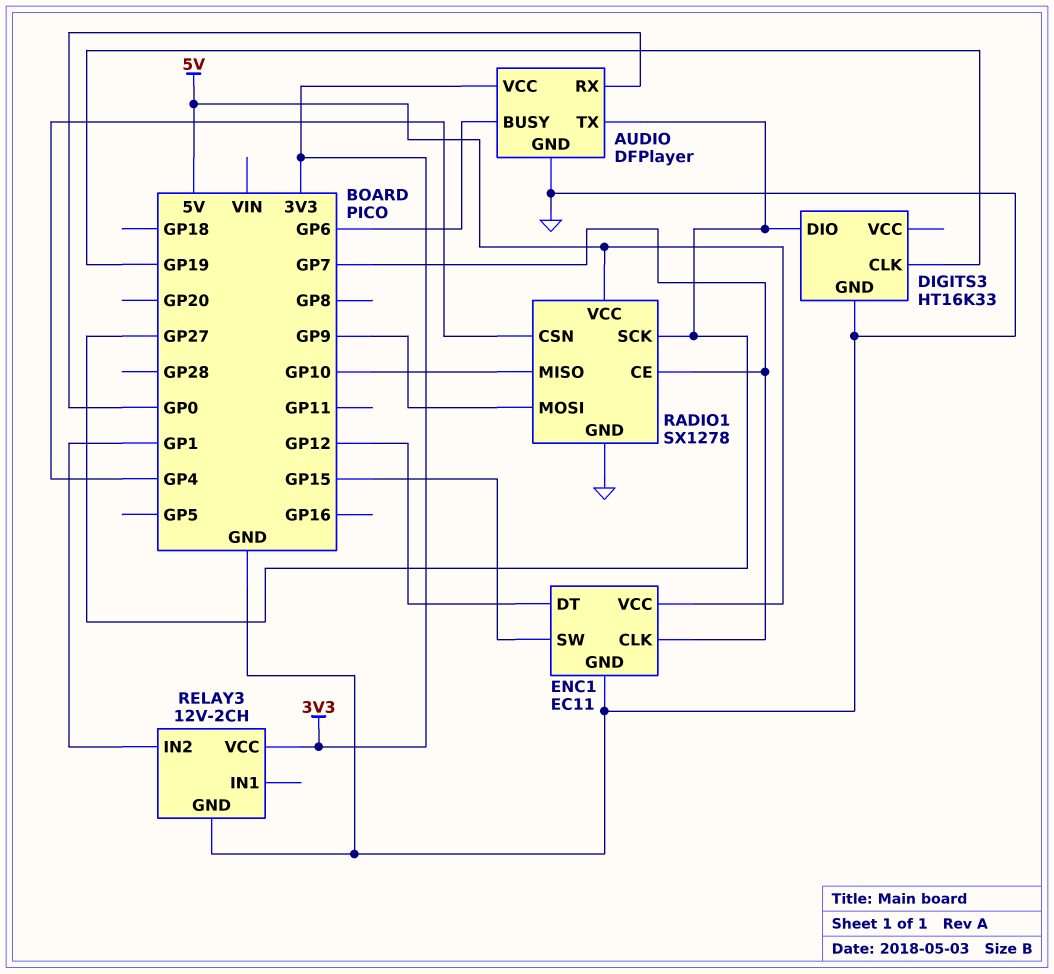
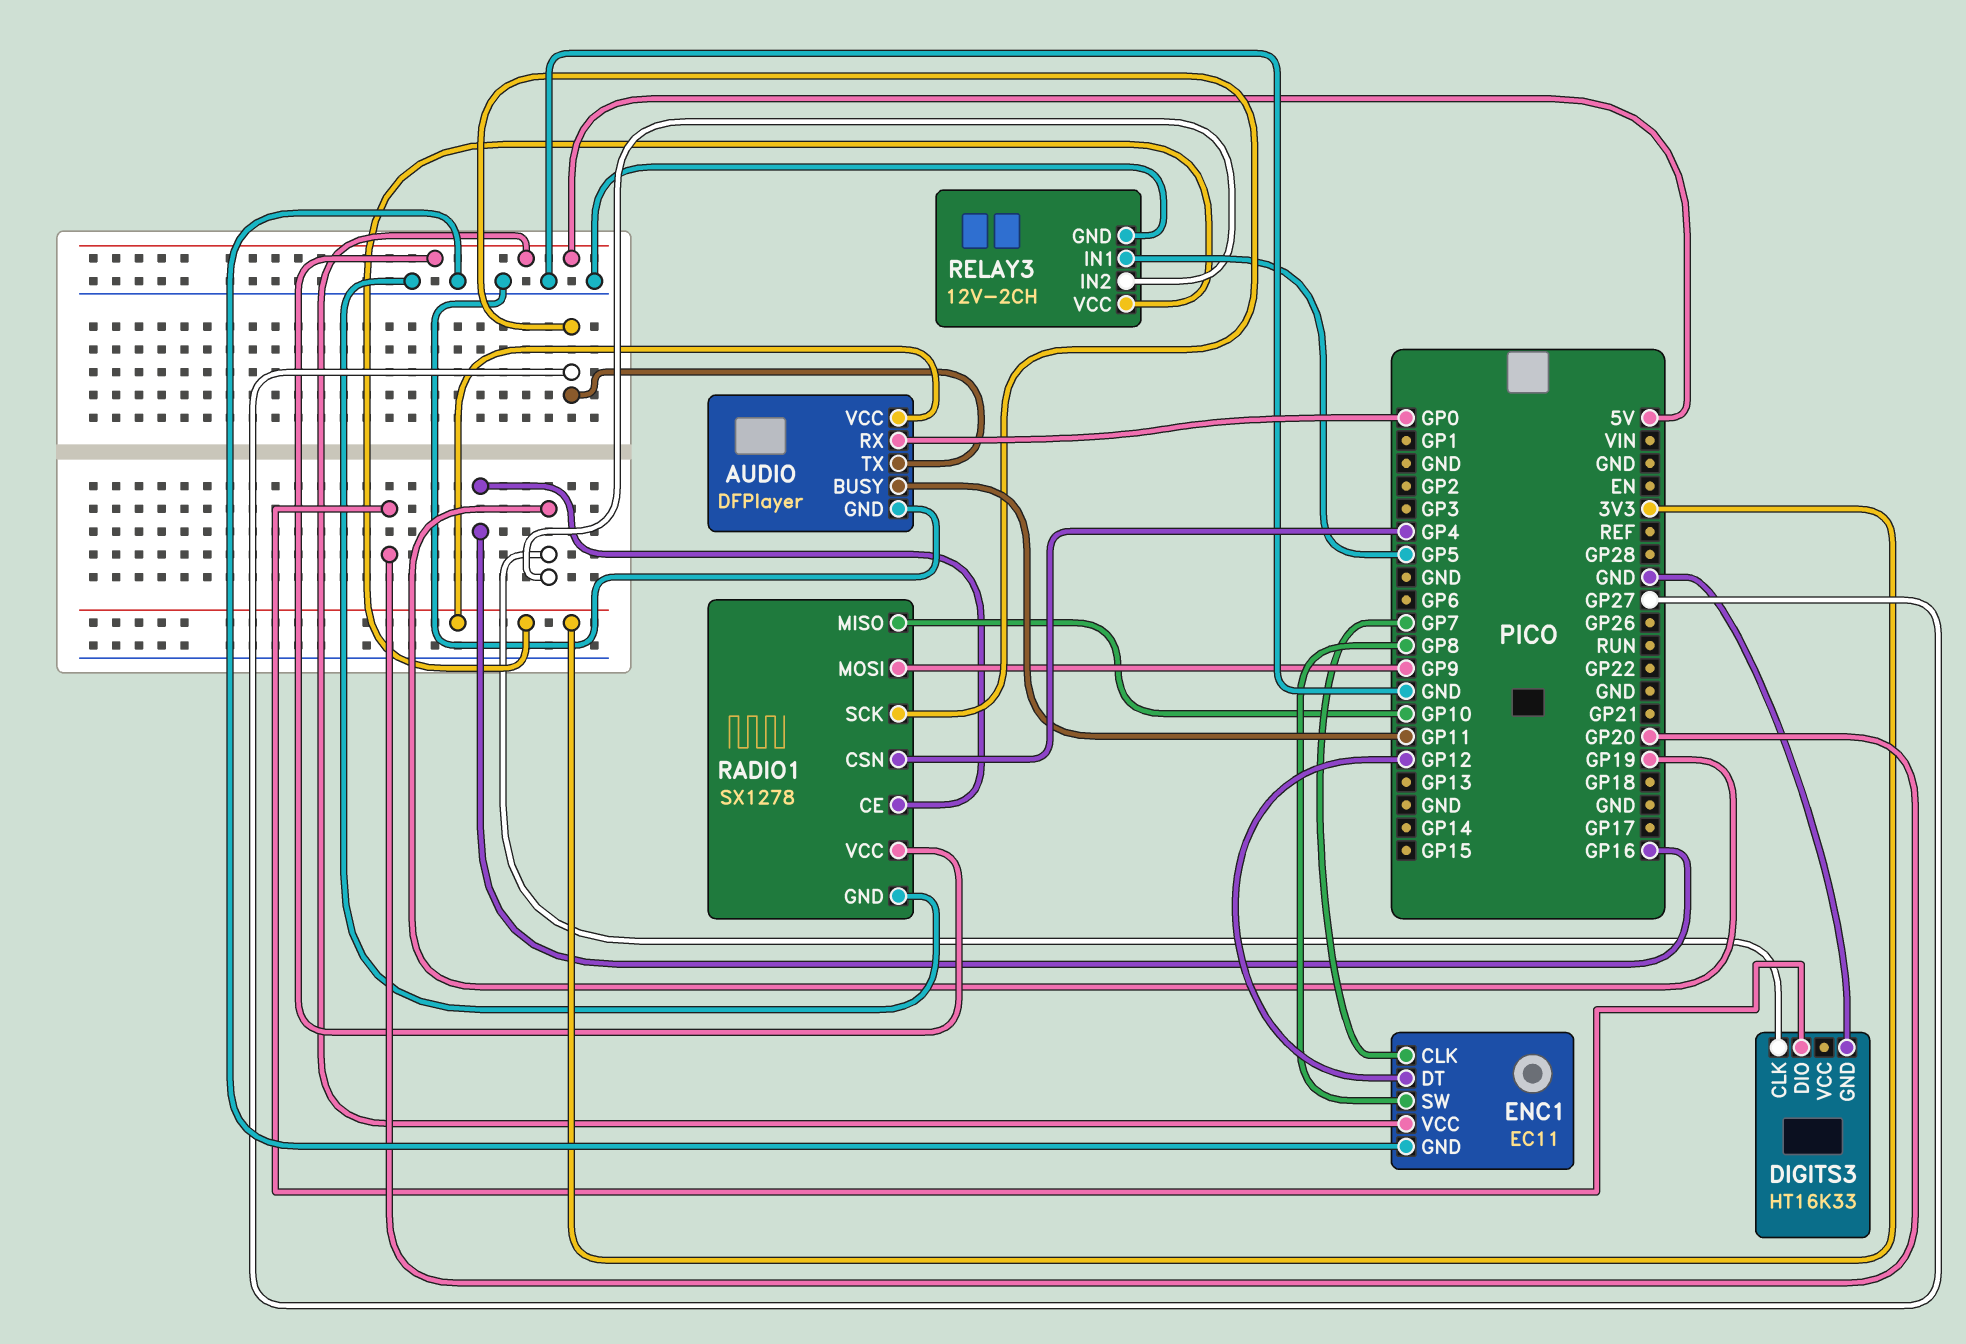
AUDIO pin BUSY: GP6 -> GP11
DIGITS3 pin DIO: GP27 -> GP20
ENC1 pin SW: GP15 -> GP8
RADIO1 pin CE: GP7 -> GP16
RELAY3 pin IN1: none -> GP5
RELAY3 pin IN2: GP1 -> GP19

